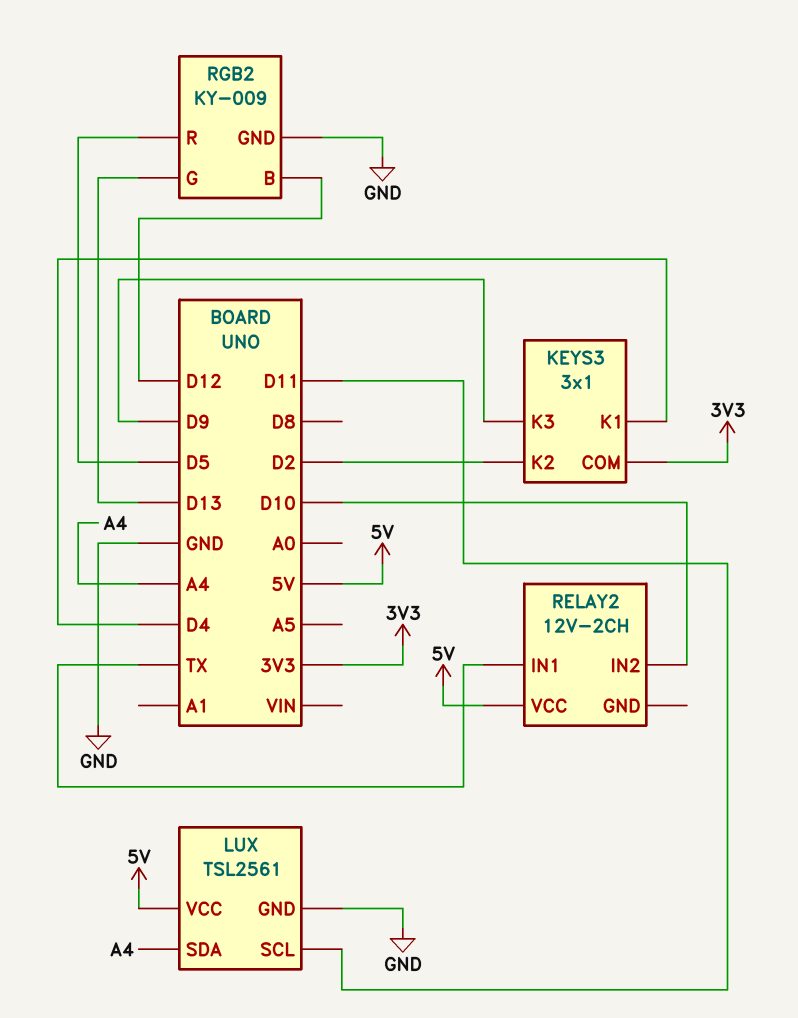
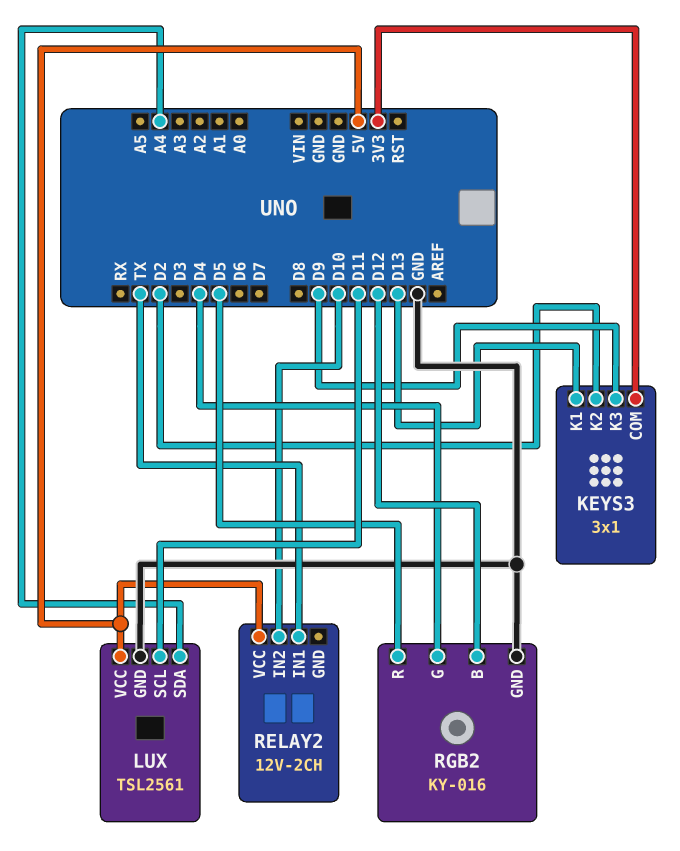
KEYS3 pin K1: D4 -> D13
RGB2: KY-009 -> KY-016
RGB2 pin G: D13 -> D4

